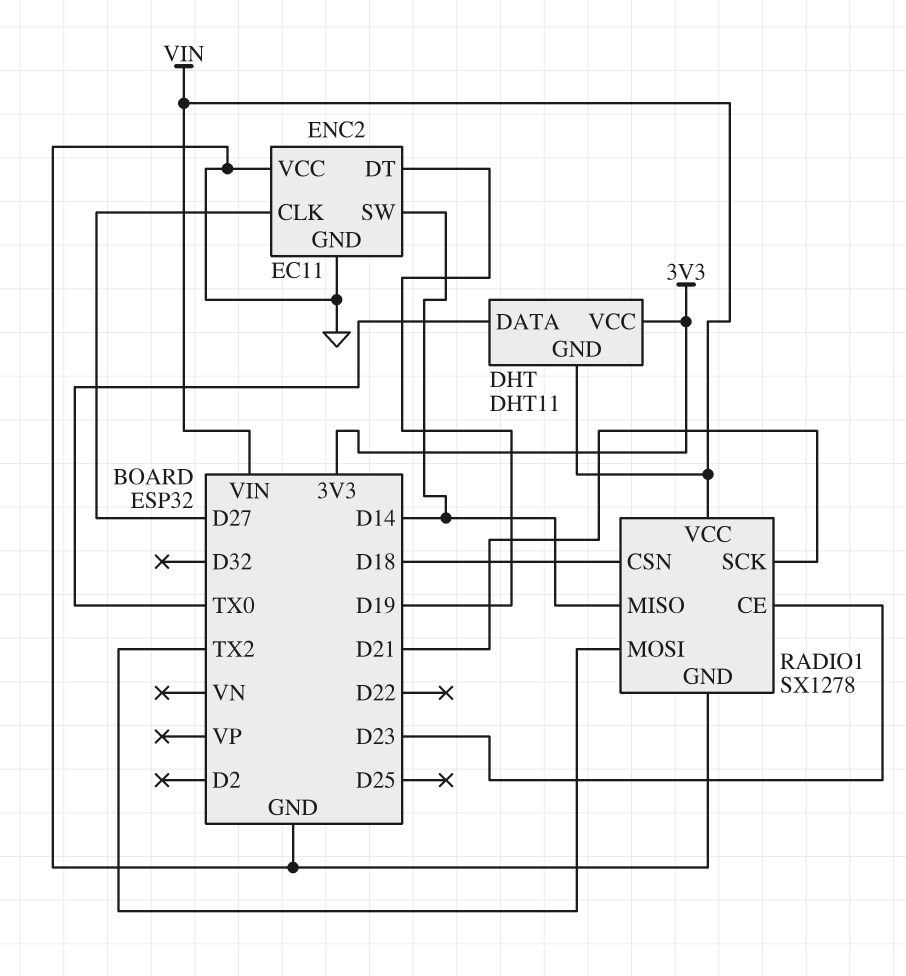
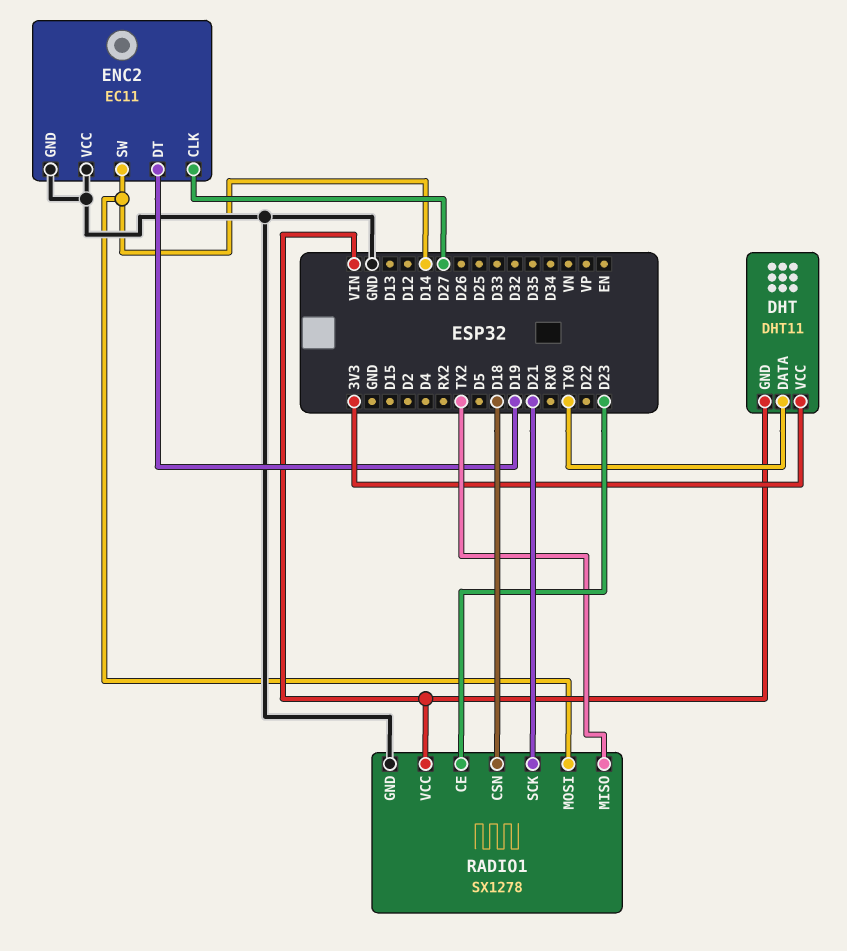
RADIO1 pin MISO: D14 -> TX2
RADIO1 pin MOSI: TX2 -> D14

